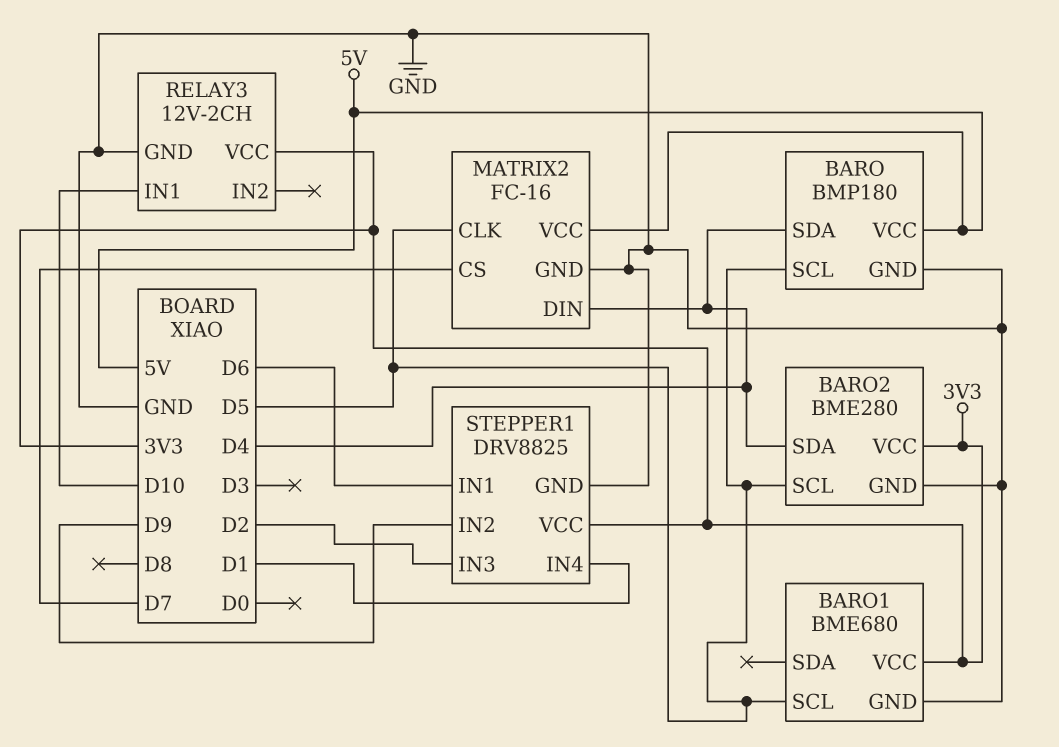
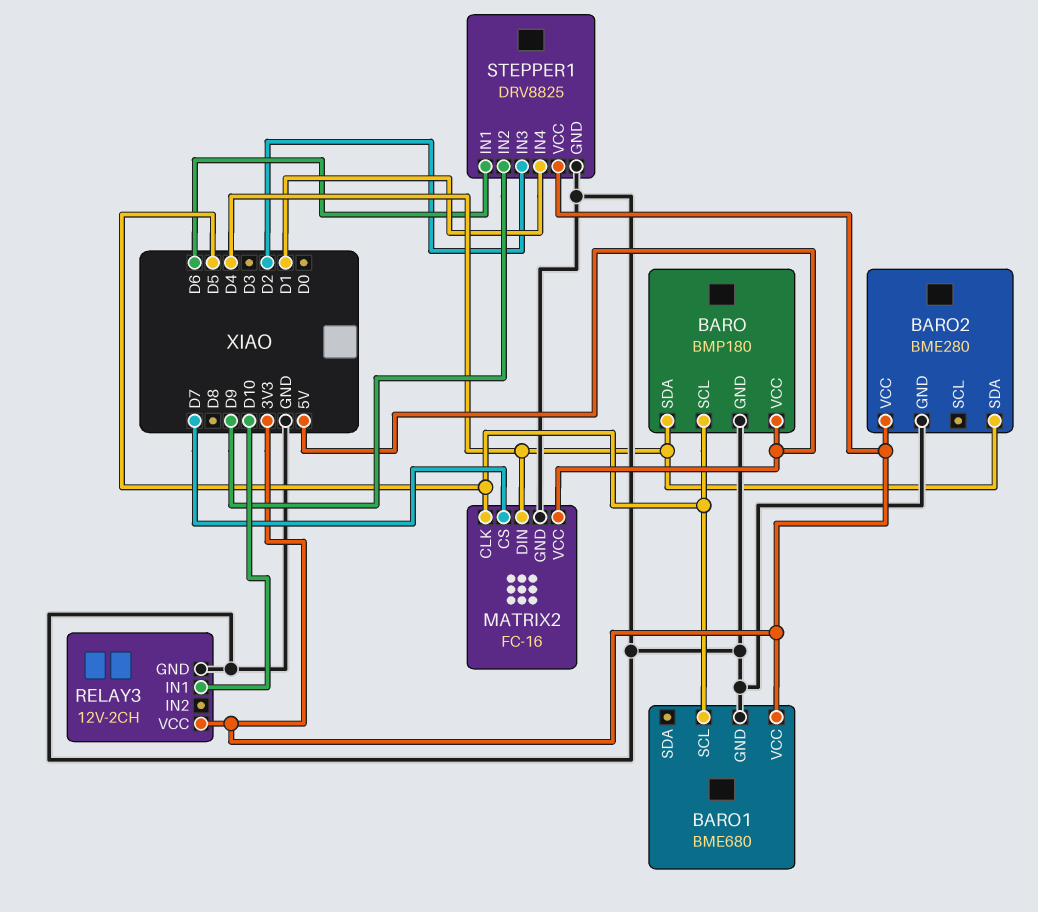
BARO2 pin SCL: D5 -> none

